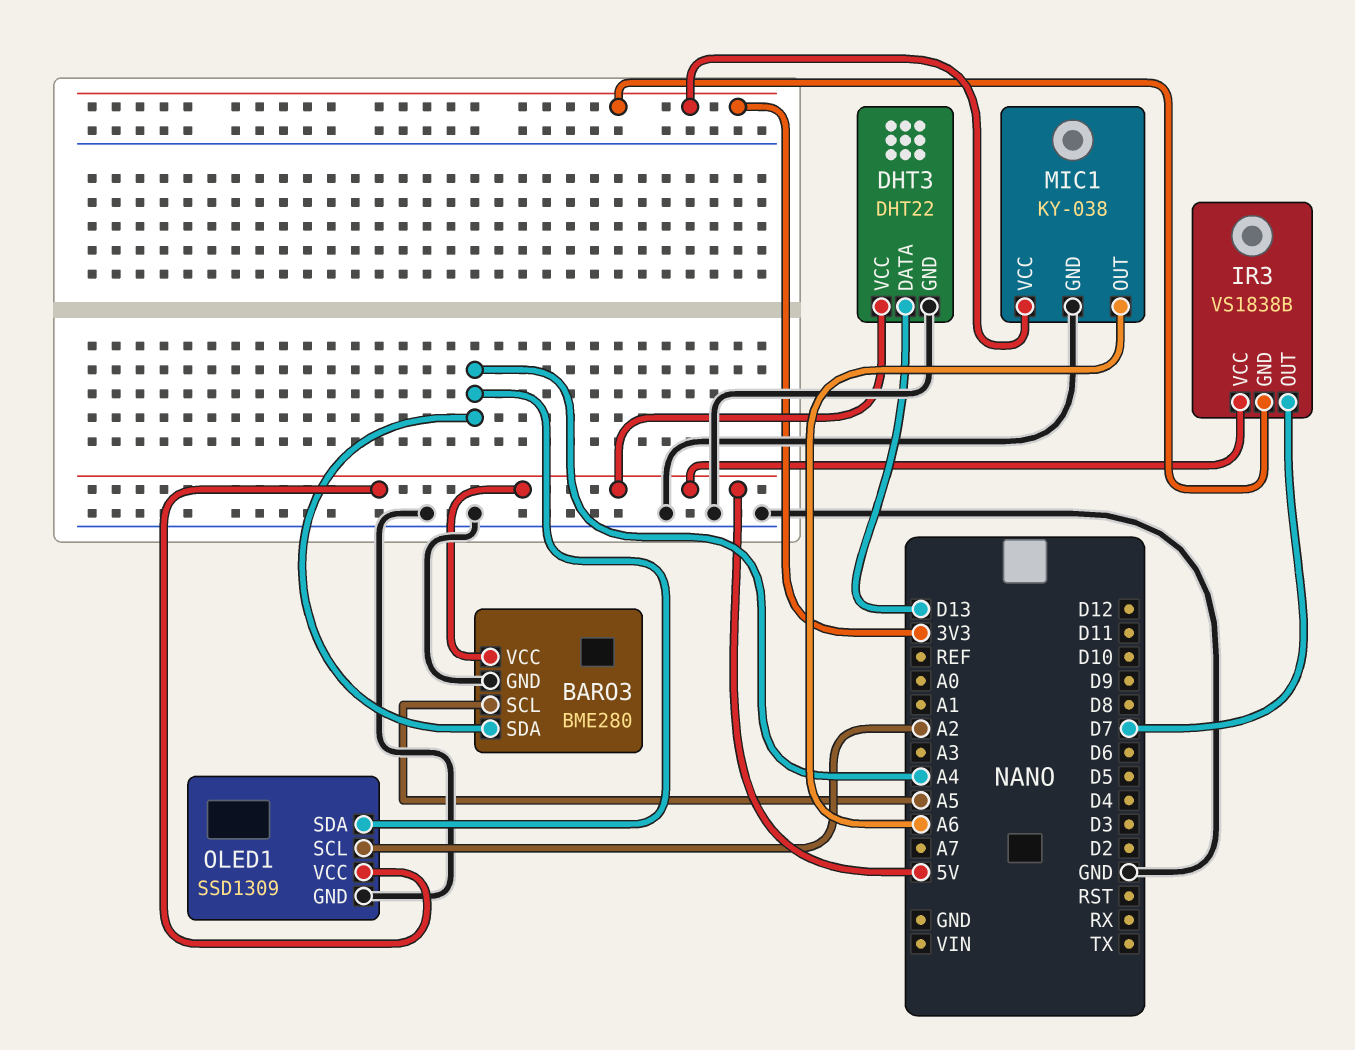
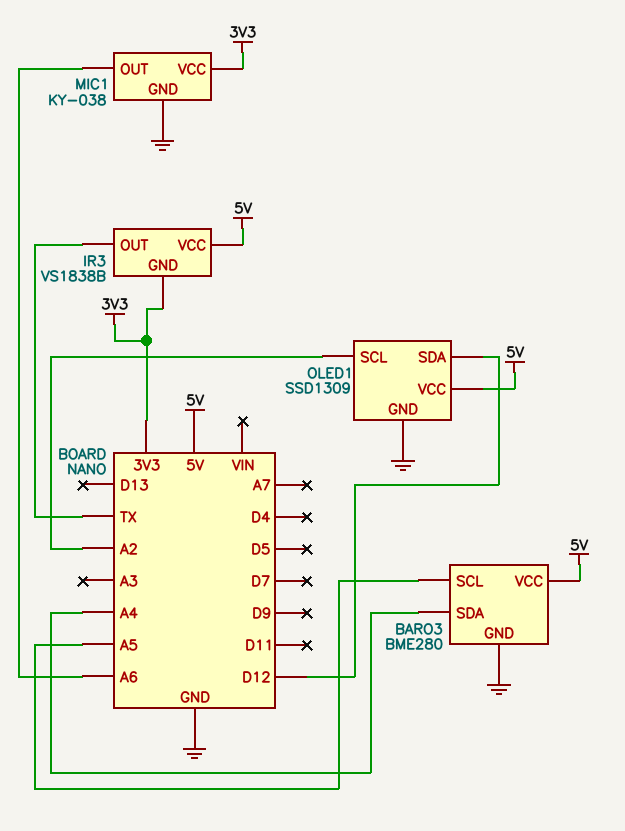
DHT3: DHT22 -> none
DHT3 pin DATA: D13 -> none
DHT3 pin GND: GND -> none
DHT3 pin VCC: 5V -> none
IR3 pin OUT: D7 -> TX
OLED1 pin SDA: A4 -> D12

